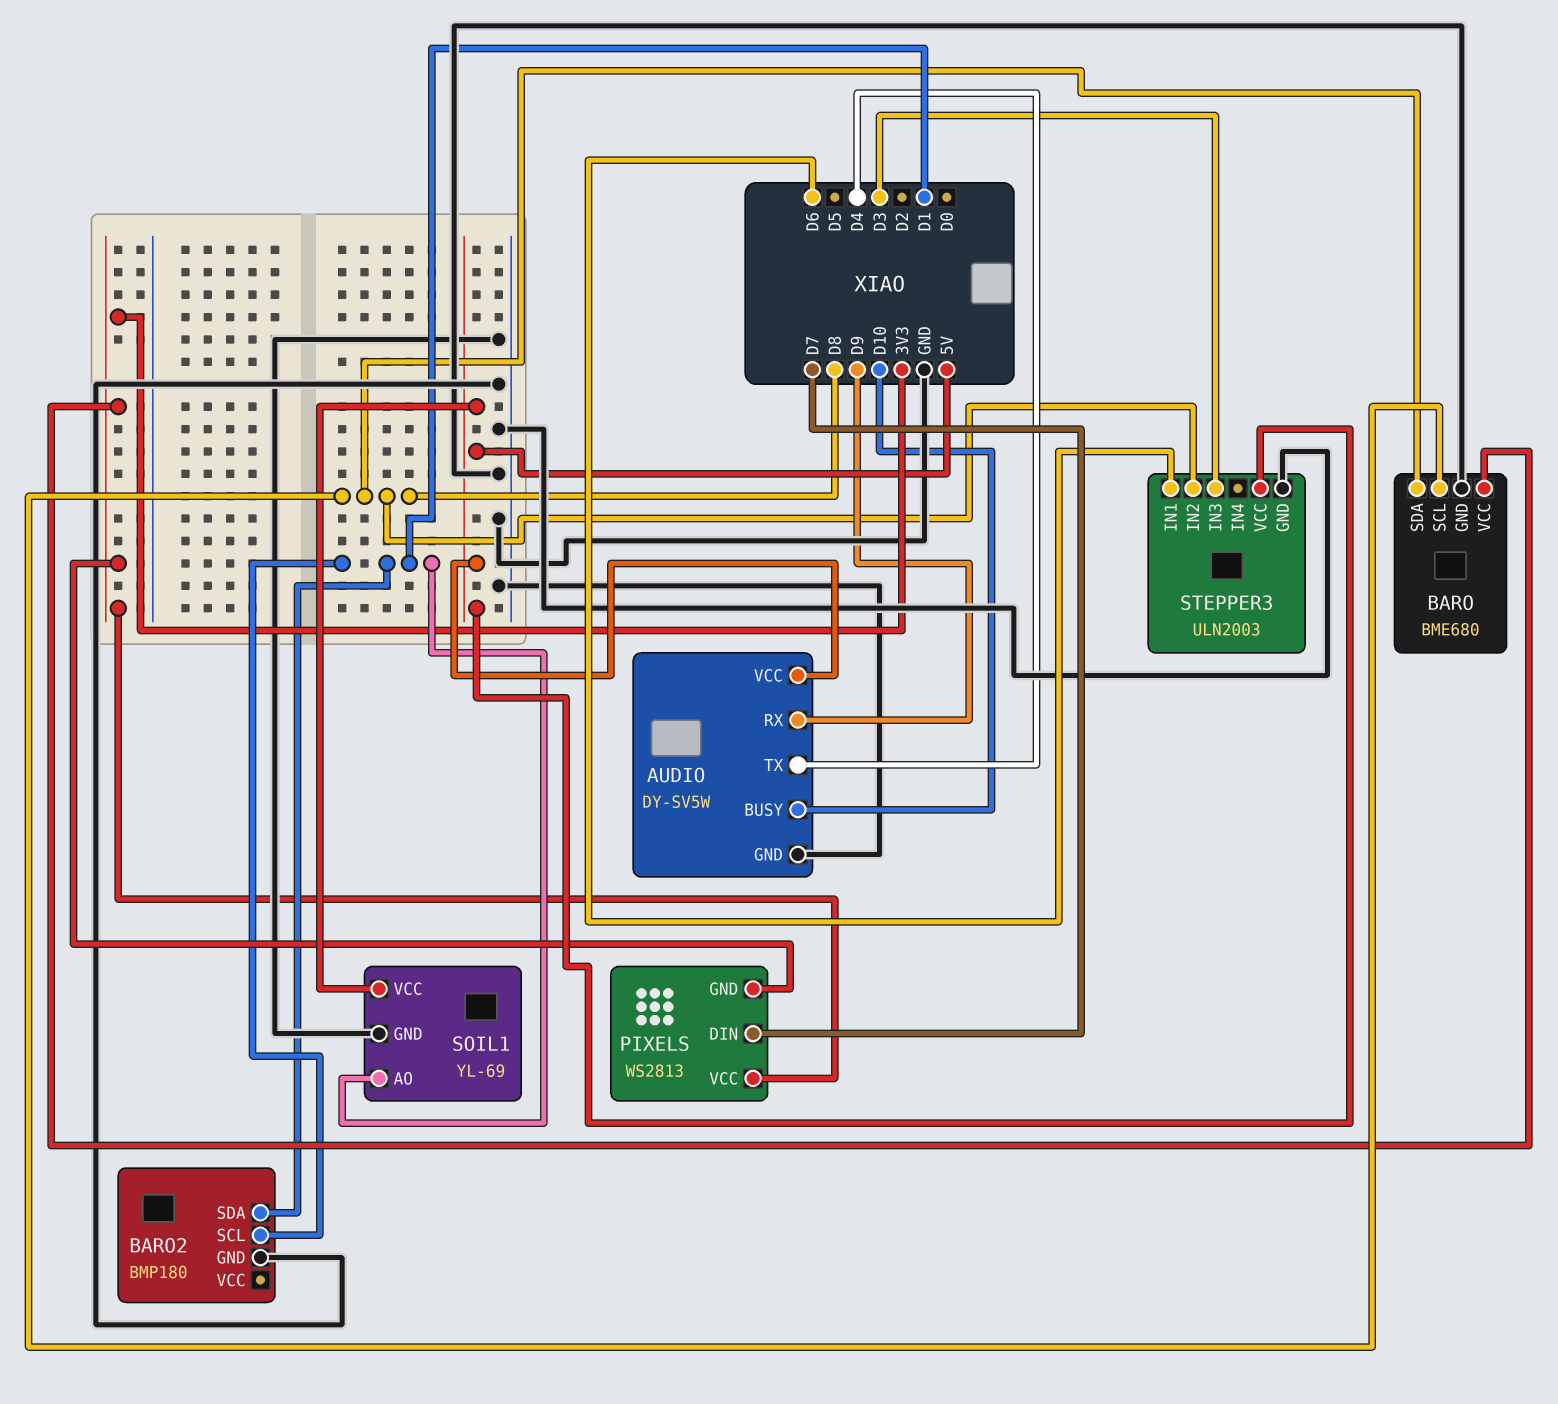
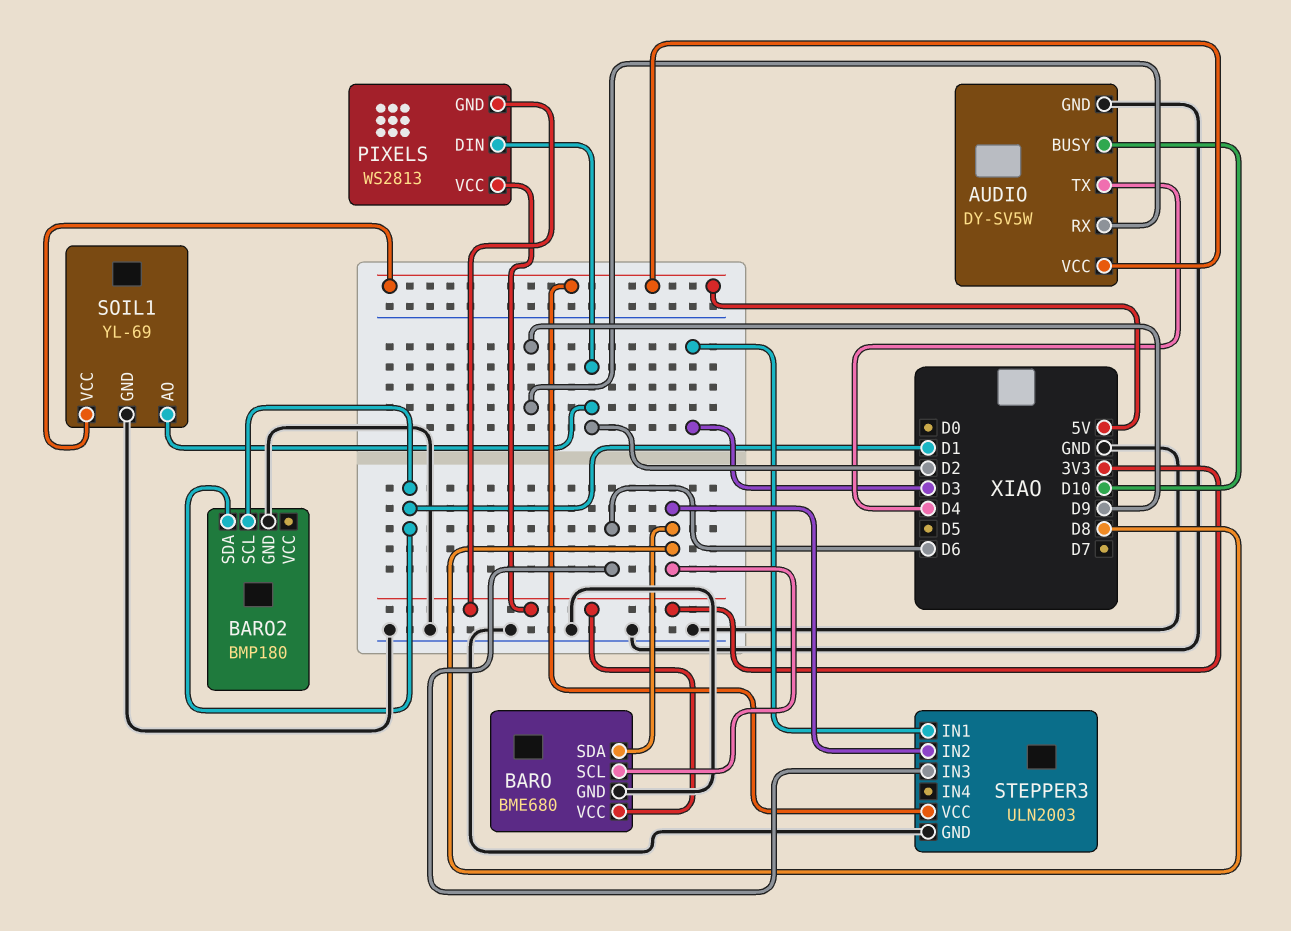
PIXELS pin DIN: D7 -> D2
SOIL1 pin AO: D1 -> D2
STEPPER3 pin IN1: D6 -> D3
STEPPER3 pin IN3: D3 -> D6

